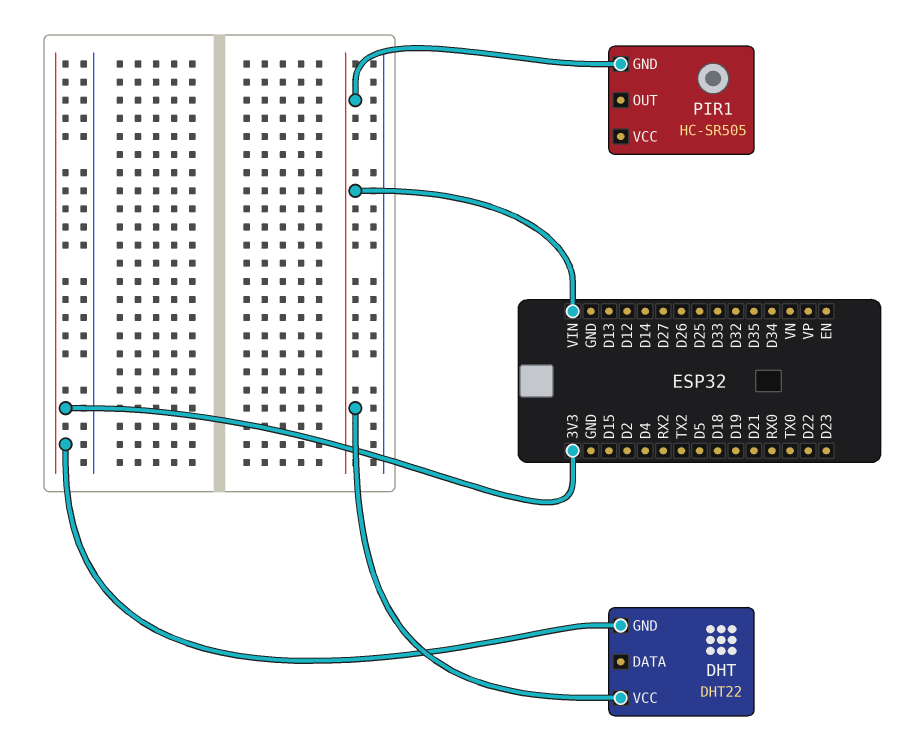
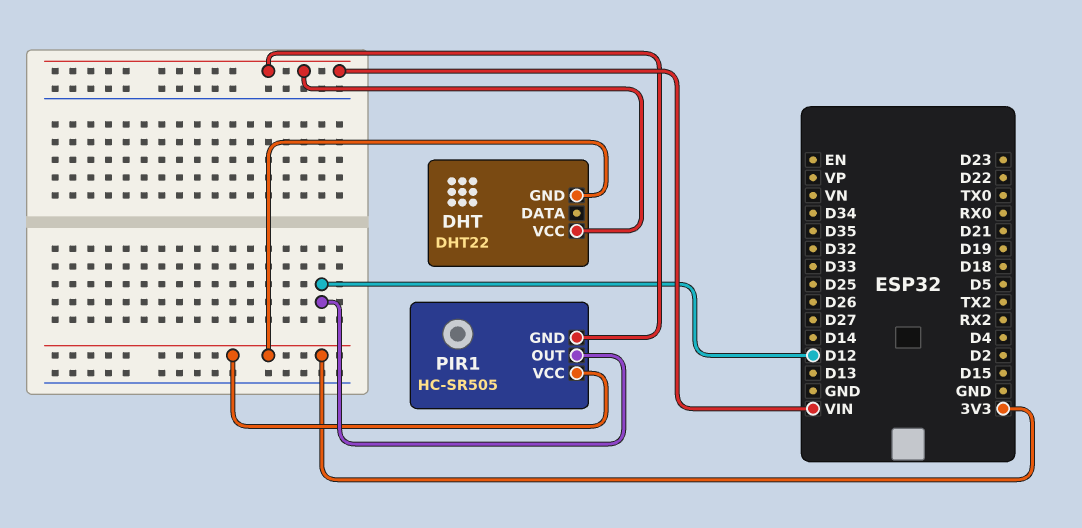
PIR1 pin OUT: none -> D12
PIR1 pin VCC: none -> 3V3

